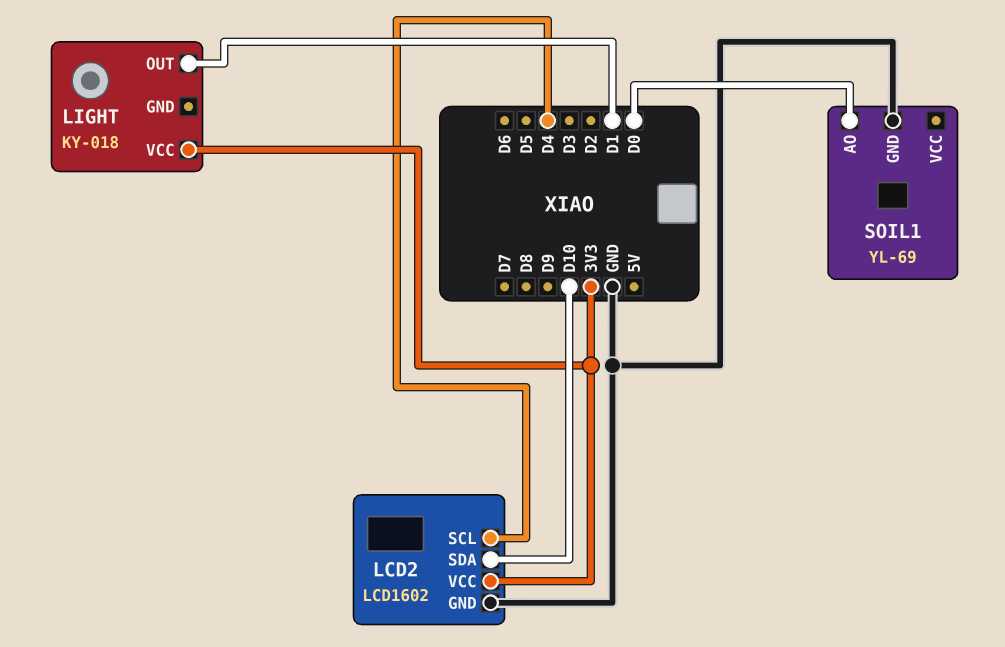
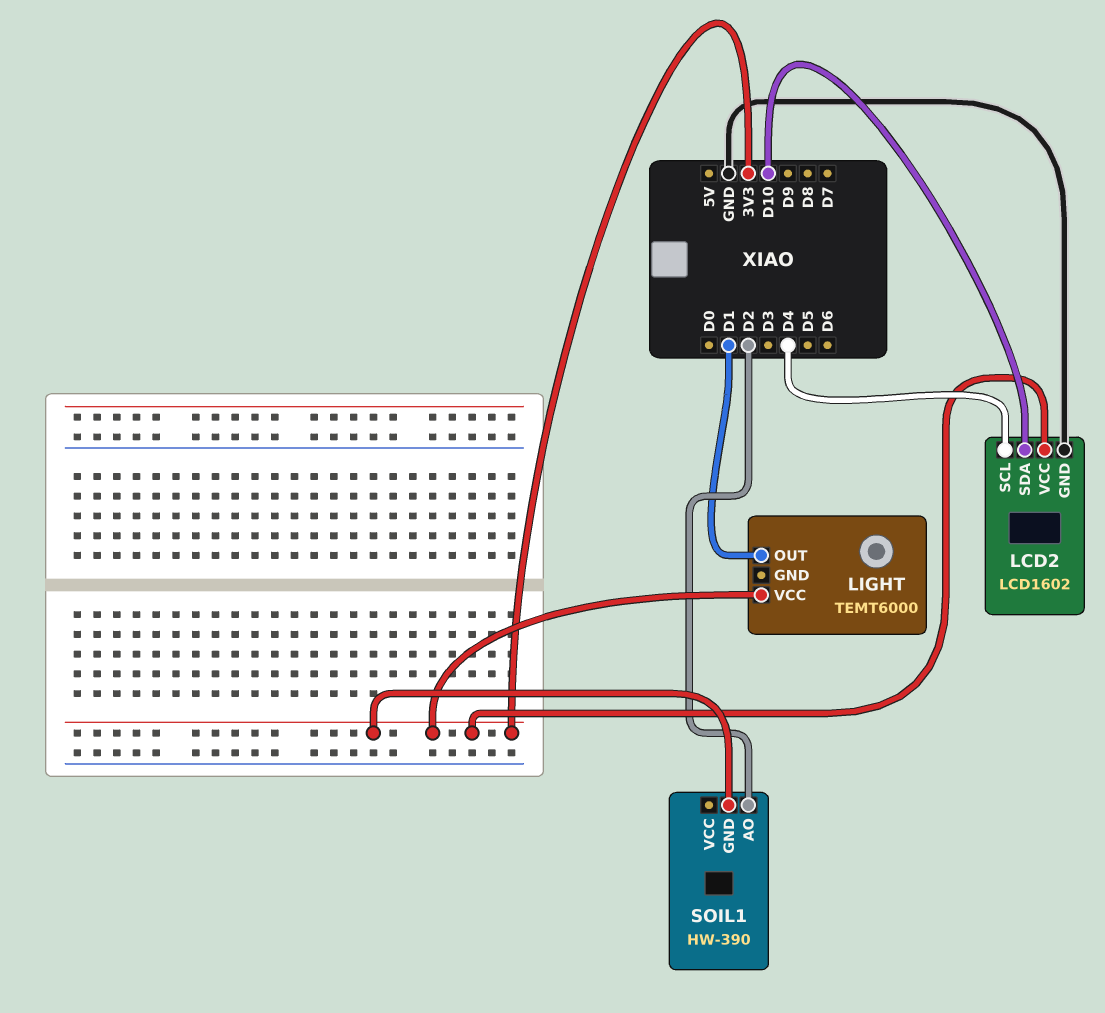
LIGHT: KY-018 -> TEMT6000
SOIL1: YL-69 -> HW-390
SOIL1 pin AO: D0 -> D2
SOIL1 pin GND: GND -> 3V3

